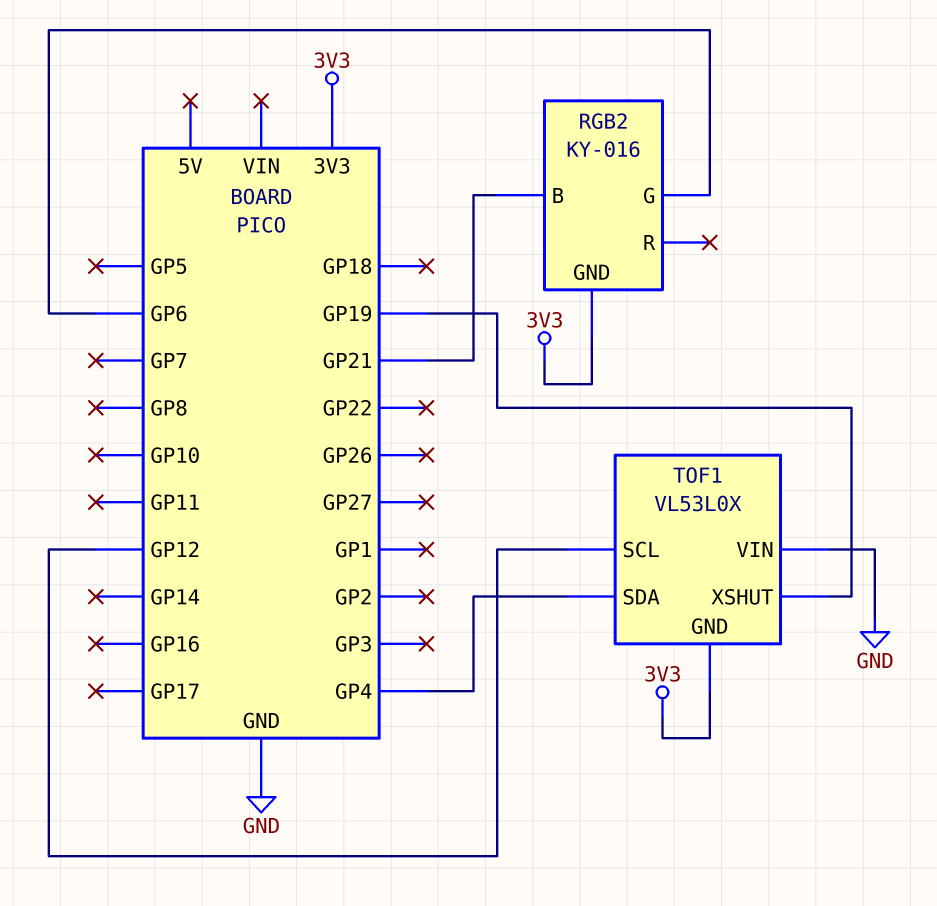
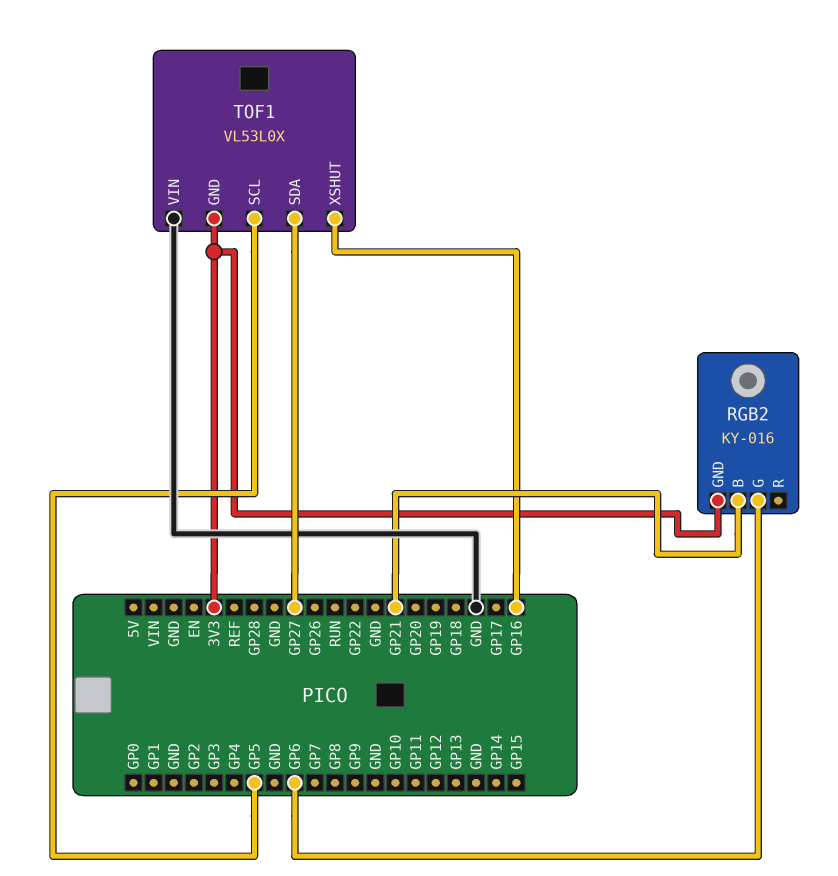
TOF1 pin SCL: GP12 -> GP5
TOF1 pin SDA: GP4 -> GP27
TOF1 pin XSHUT: GP19 -> GP16

